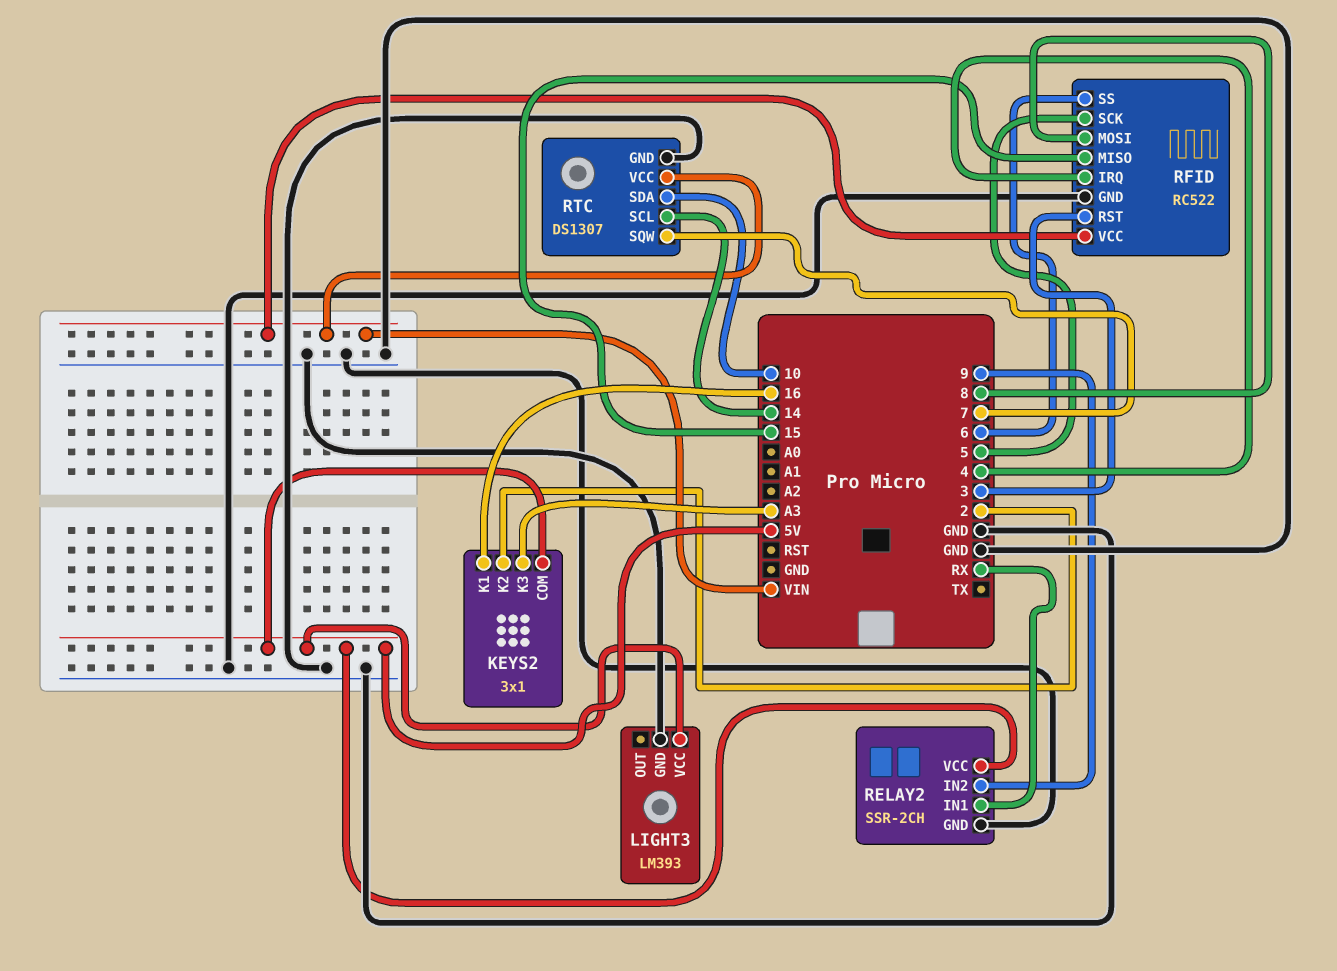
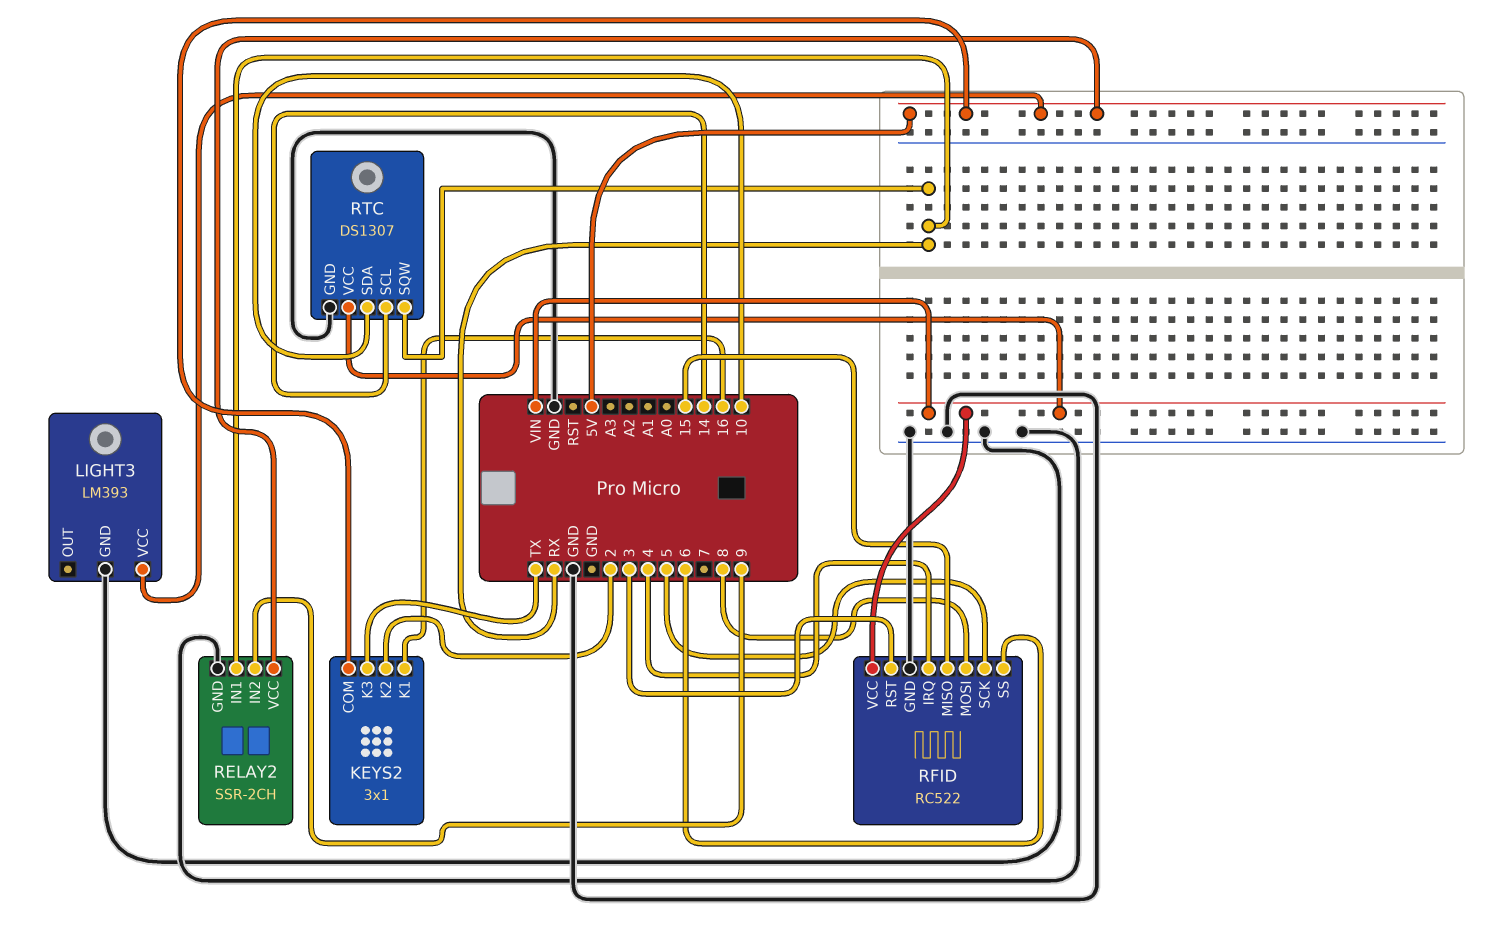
KEYS2 pin K3: A3 -> TX
RTC pin SQW: 7 -> RX

